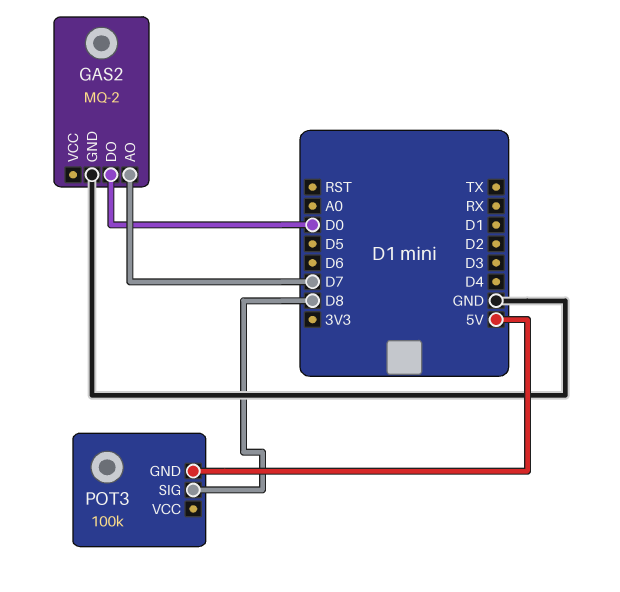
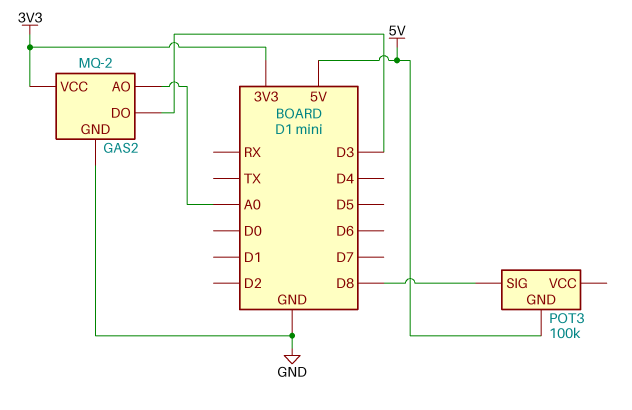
GAS2 pin AO: D7 -> A0
GAS2 pin DO: D0 -> D3
GAS2 pin VCC: none -> 3V3

